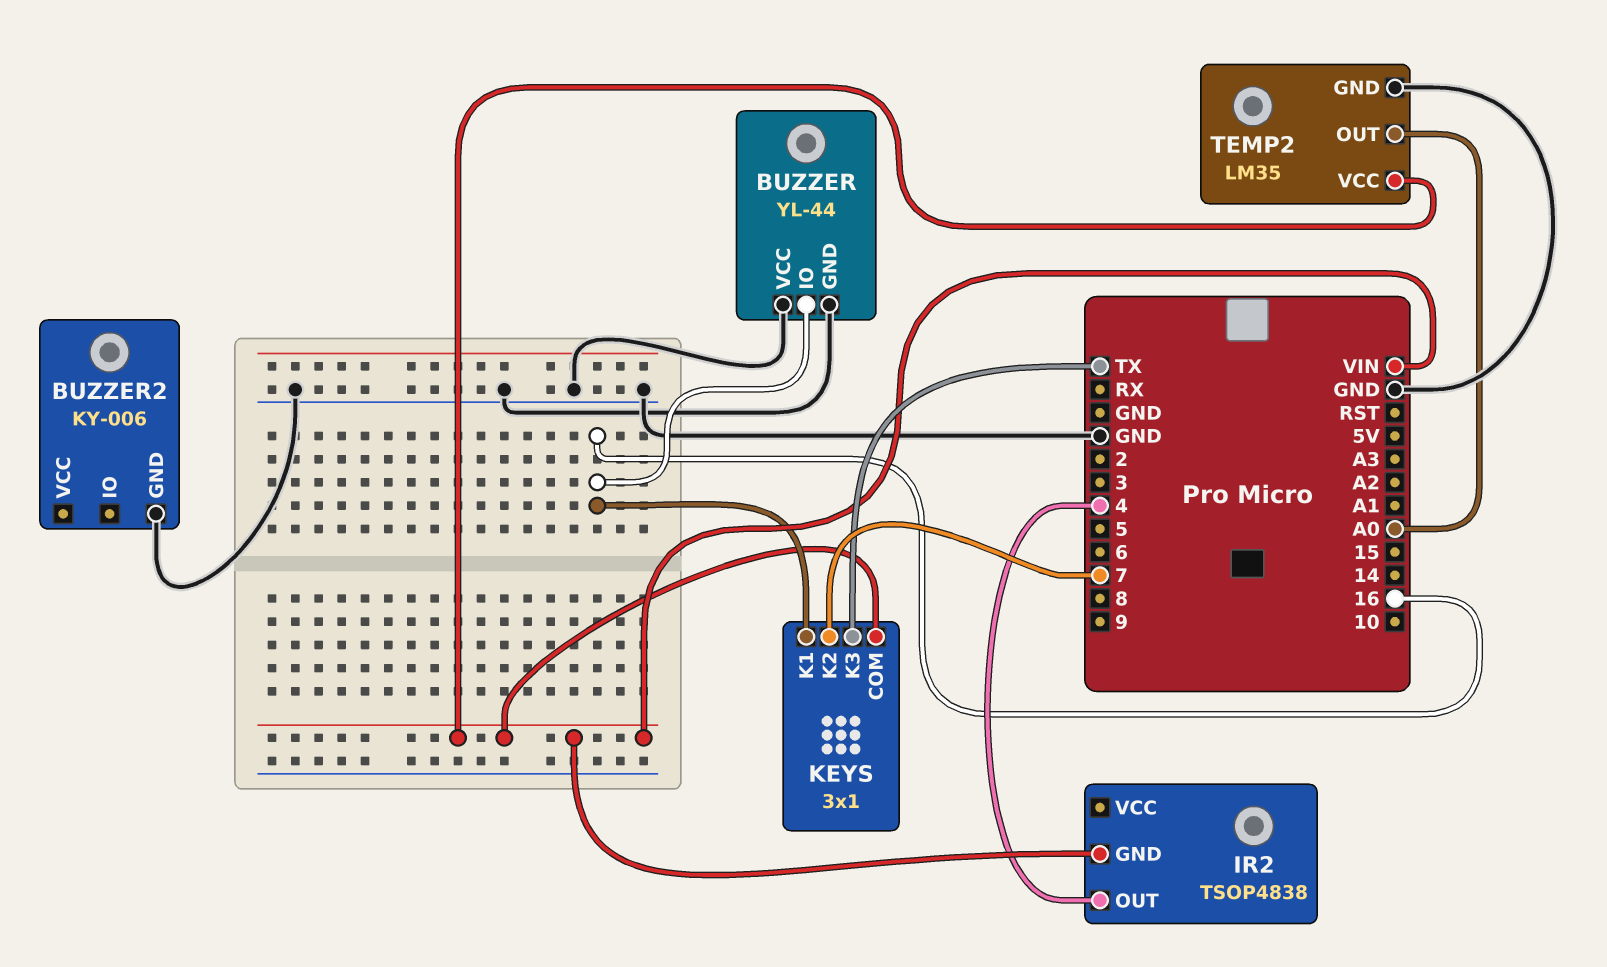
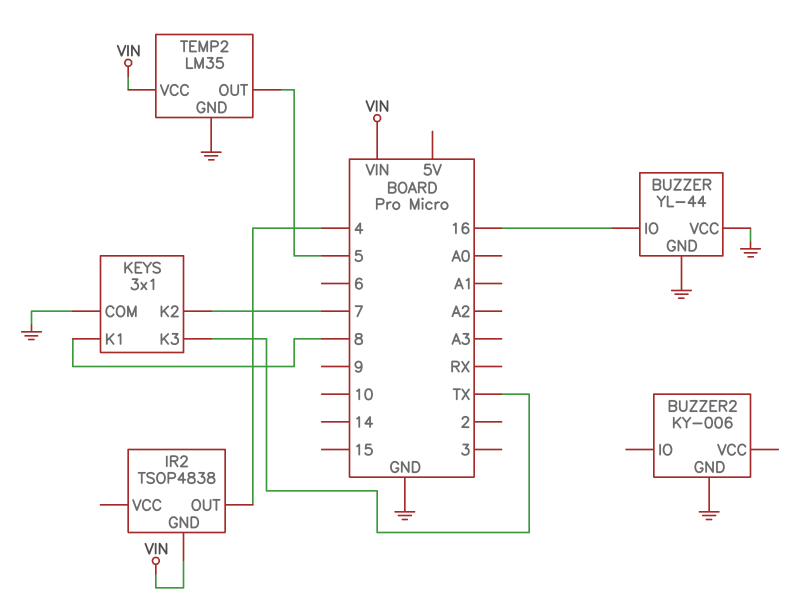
KEYS pin COM: VIN -> GND
KEYS pin K1: 16 -> 8
TEMP2 pin OUT: A0 -> 5

